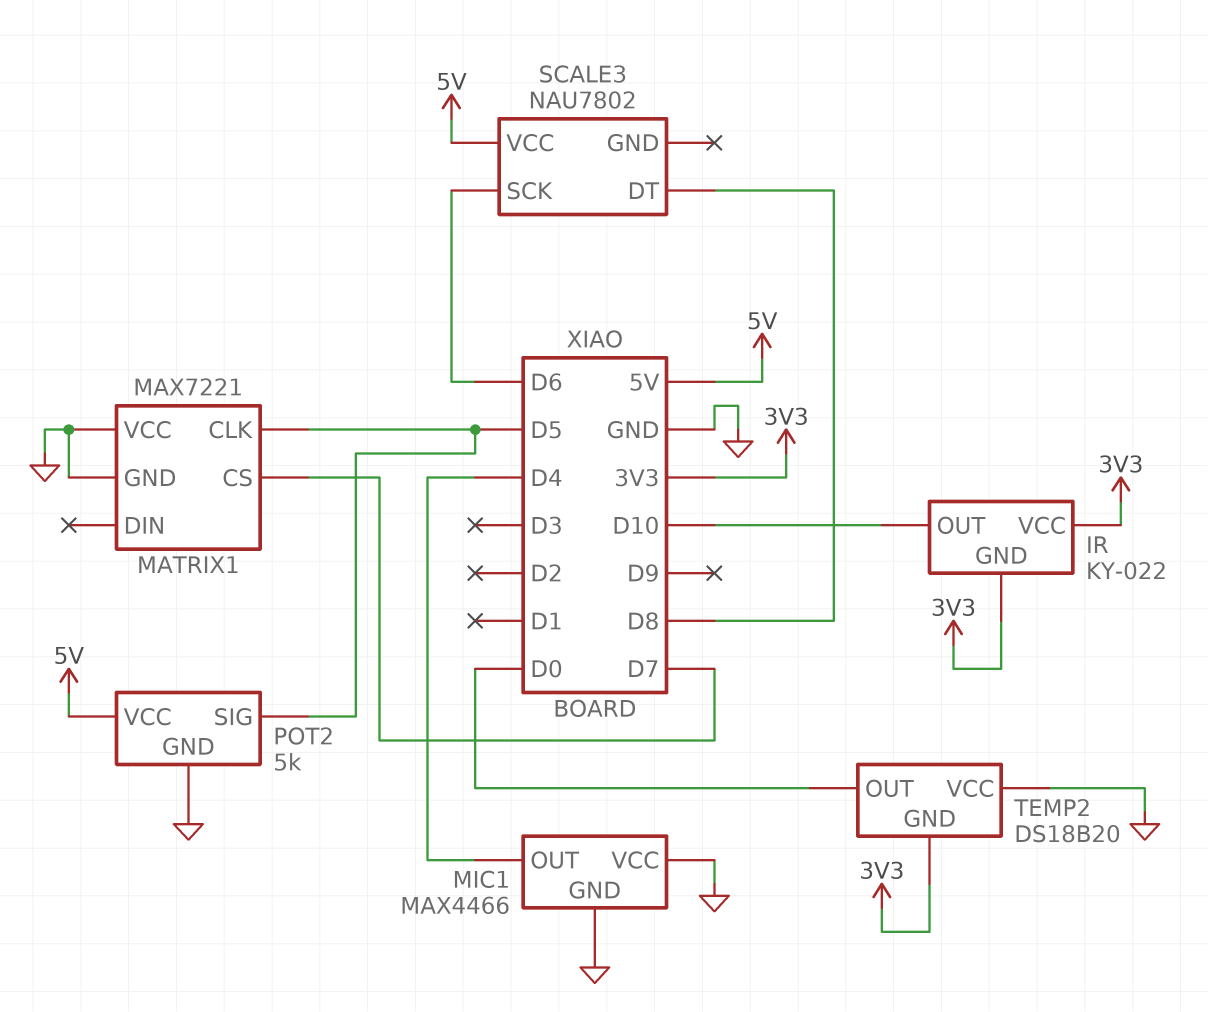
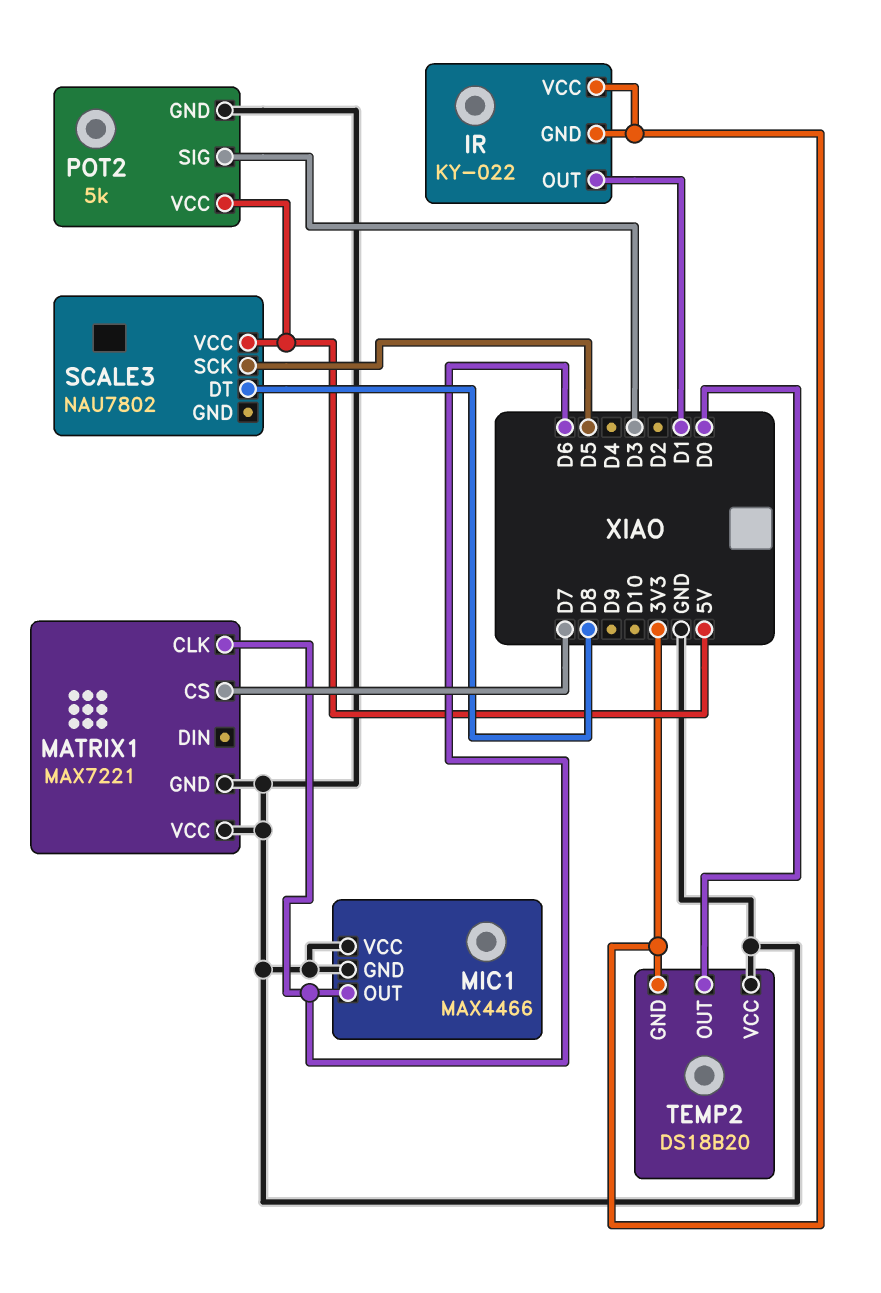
IR pin OUT: D10 -> D1
MATRIX1 pin CLK: D5 -> D6
MIC1 pin OUT: D4 -> D6
POT2 pin SIG: D5 -> D3
SCALE3 pin SCK: D6 -> D5

